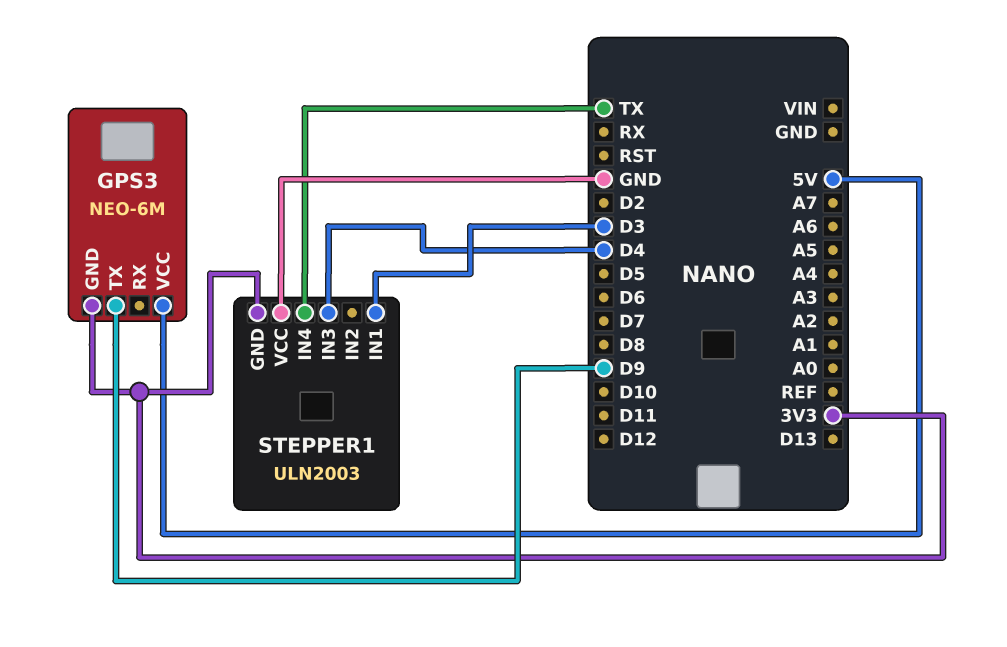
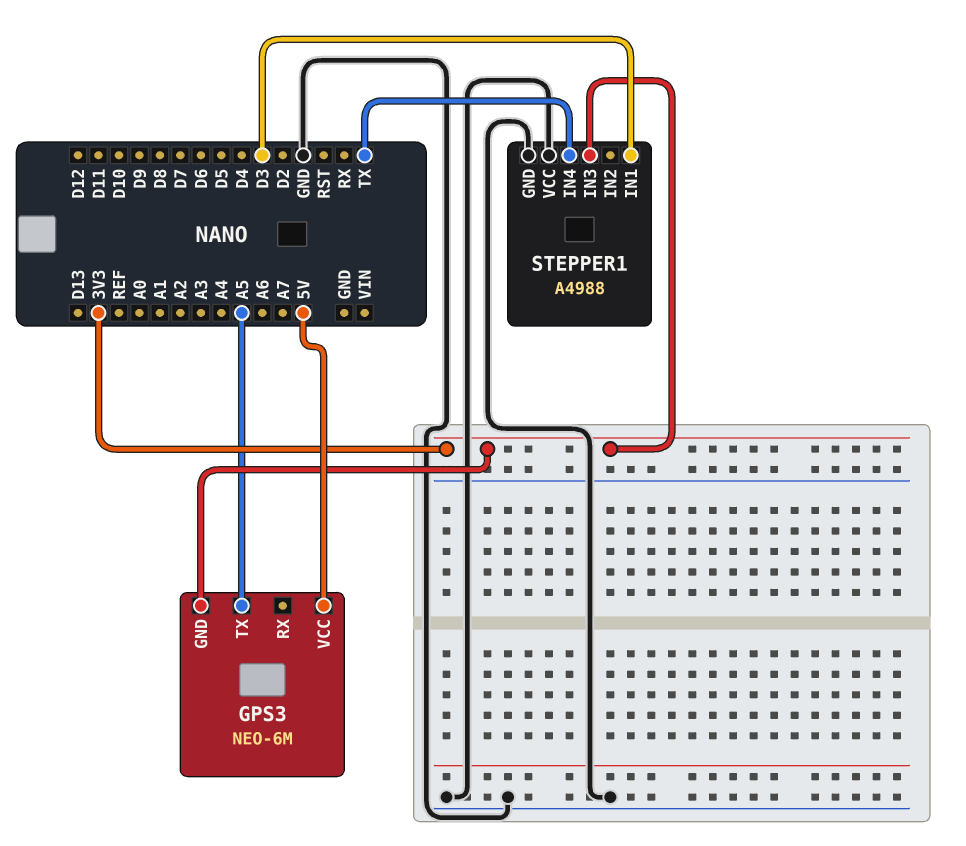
GPS3 pin TX: D9 -> A5
STEPPER1: ULN2003 -> A4988
STEPPER1 pin GND: 3V3 -> GND
STEPPER1 pin IN3: D4 -> 3V3

